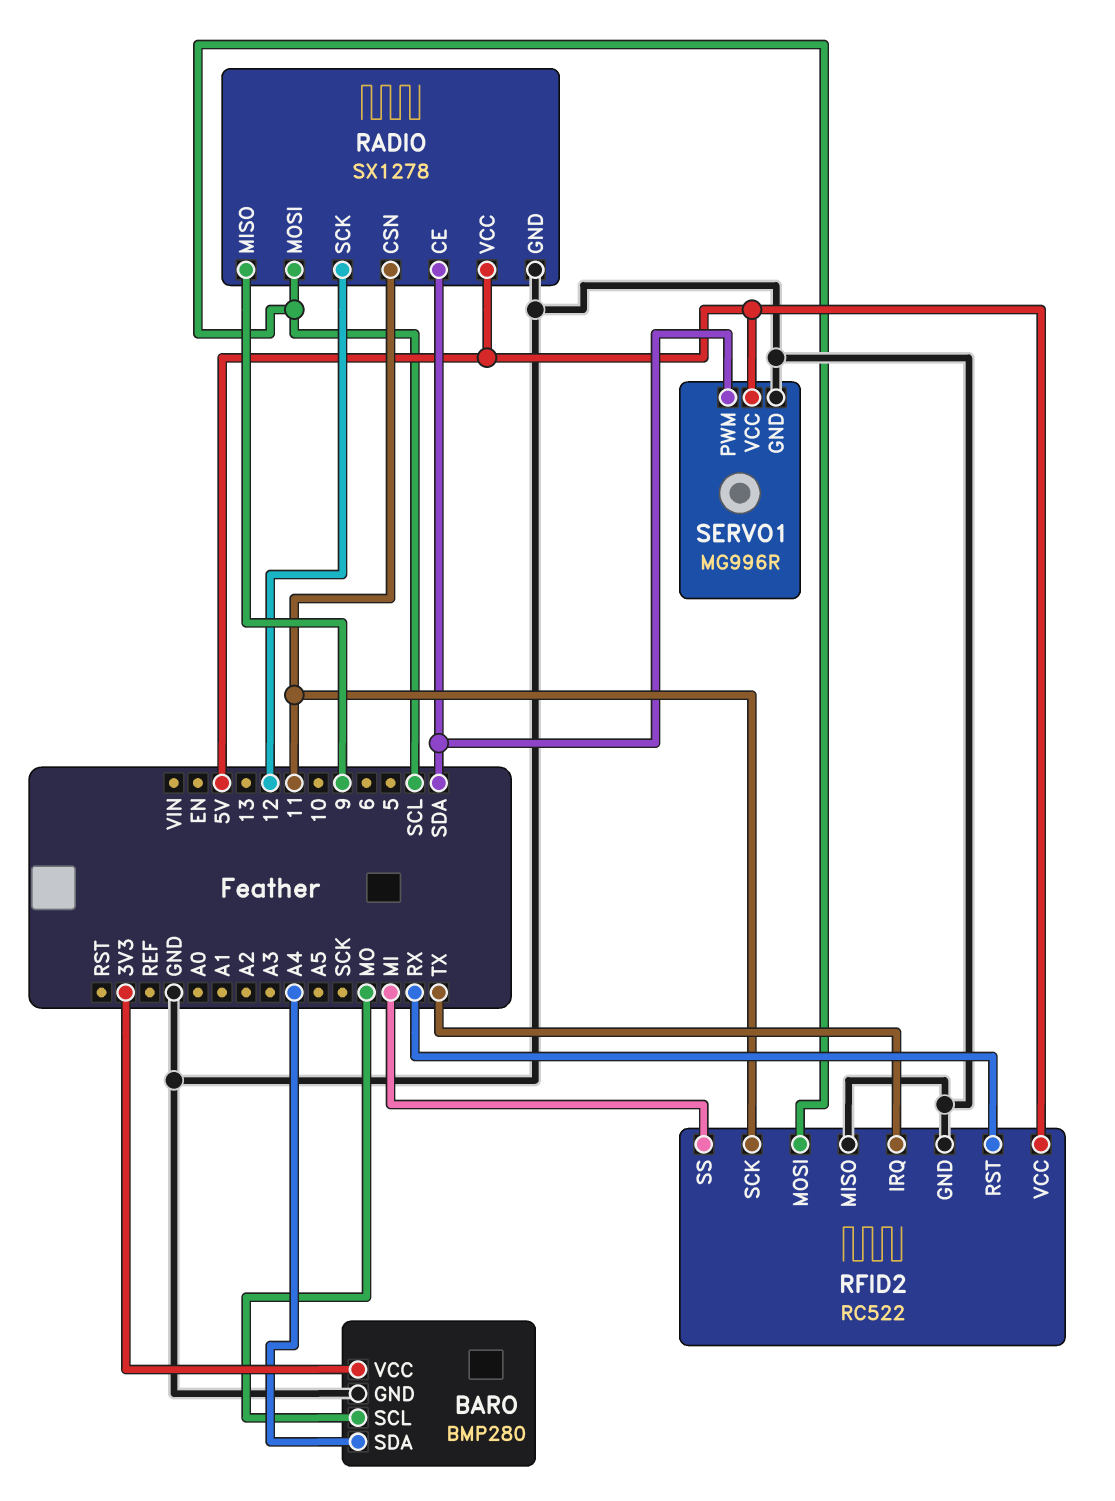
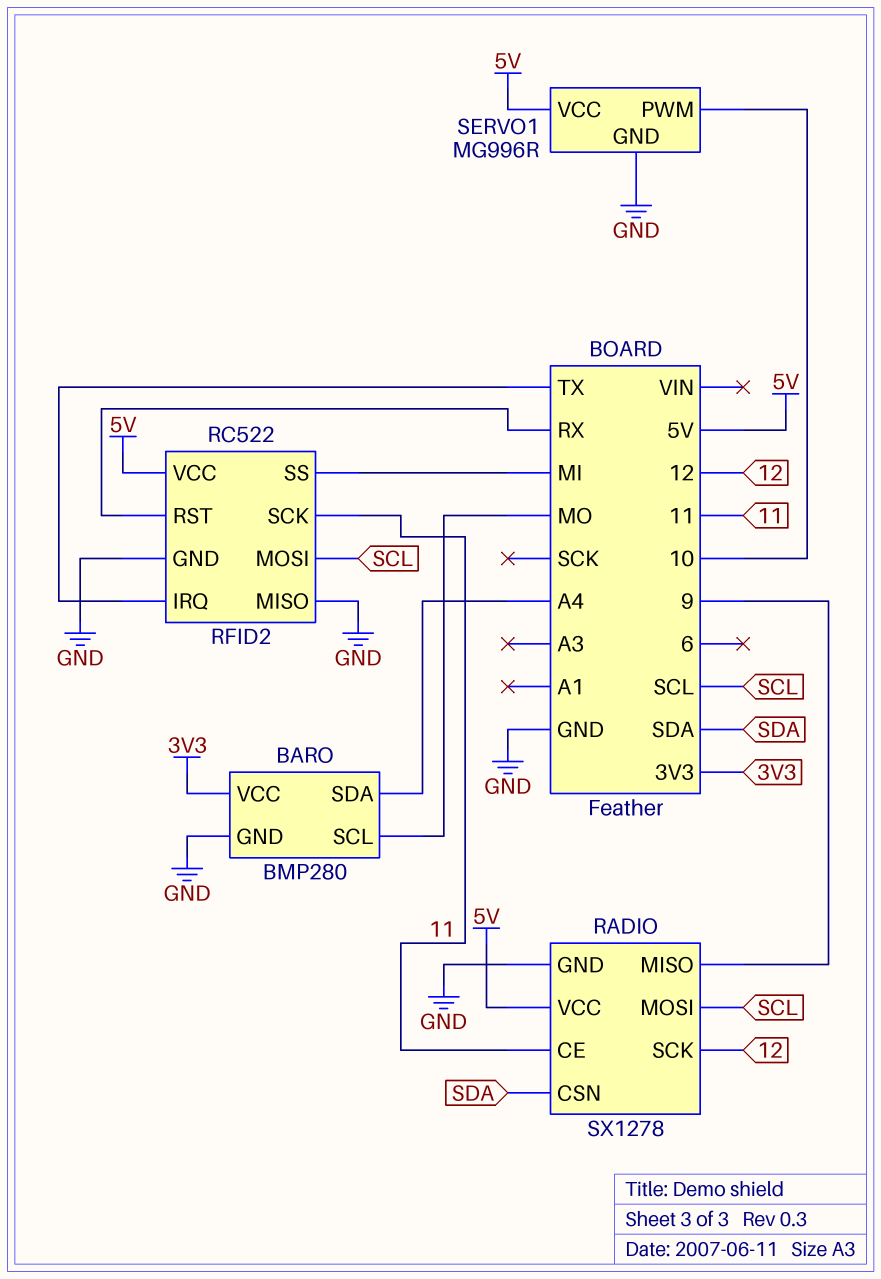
RADIO pin CE: SDA -> 11
RADIO pin CSN: 11 -> SDA
SERVO1 pin PWM: SDA -> 10

